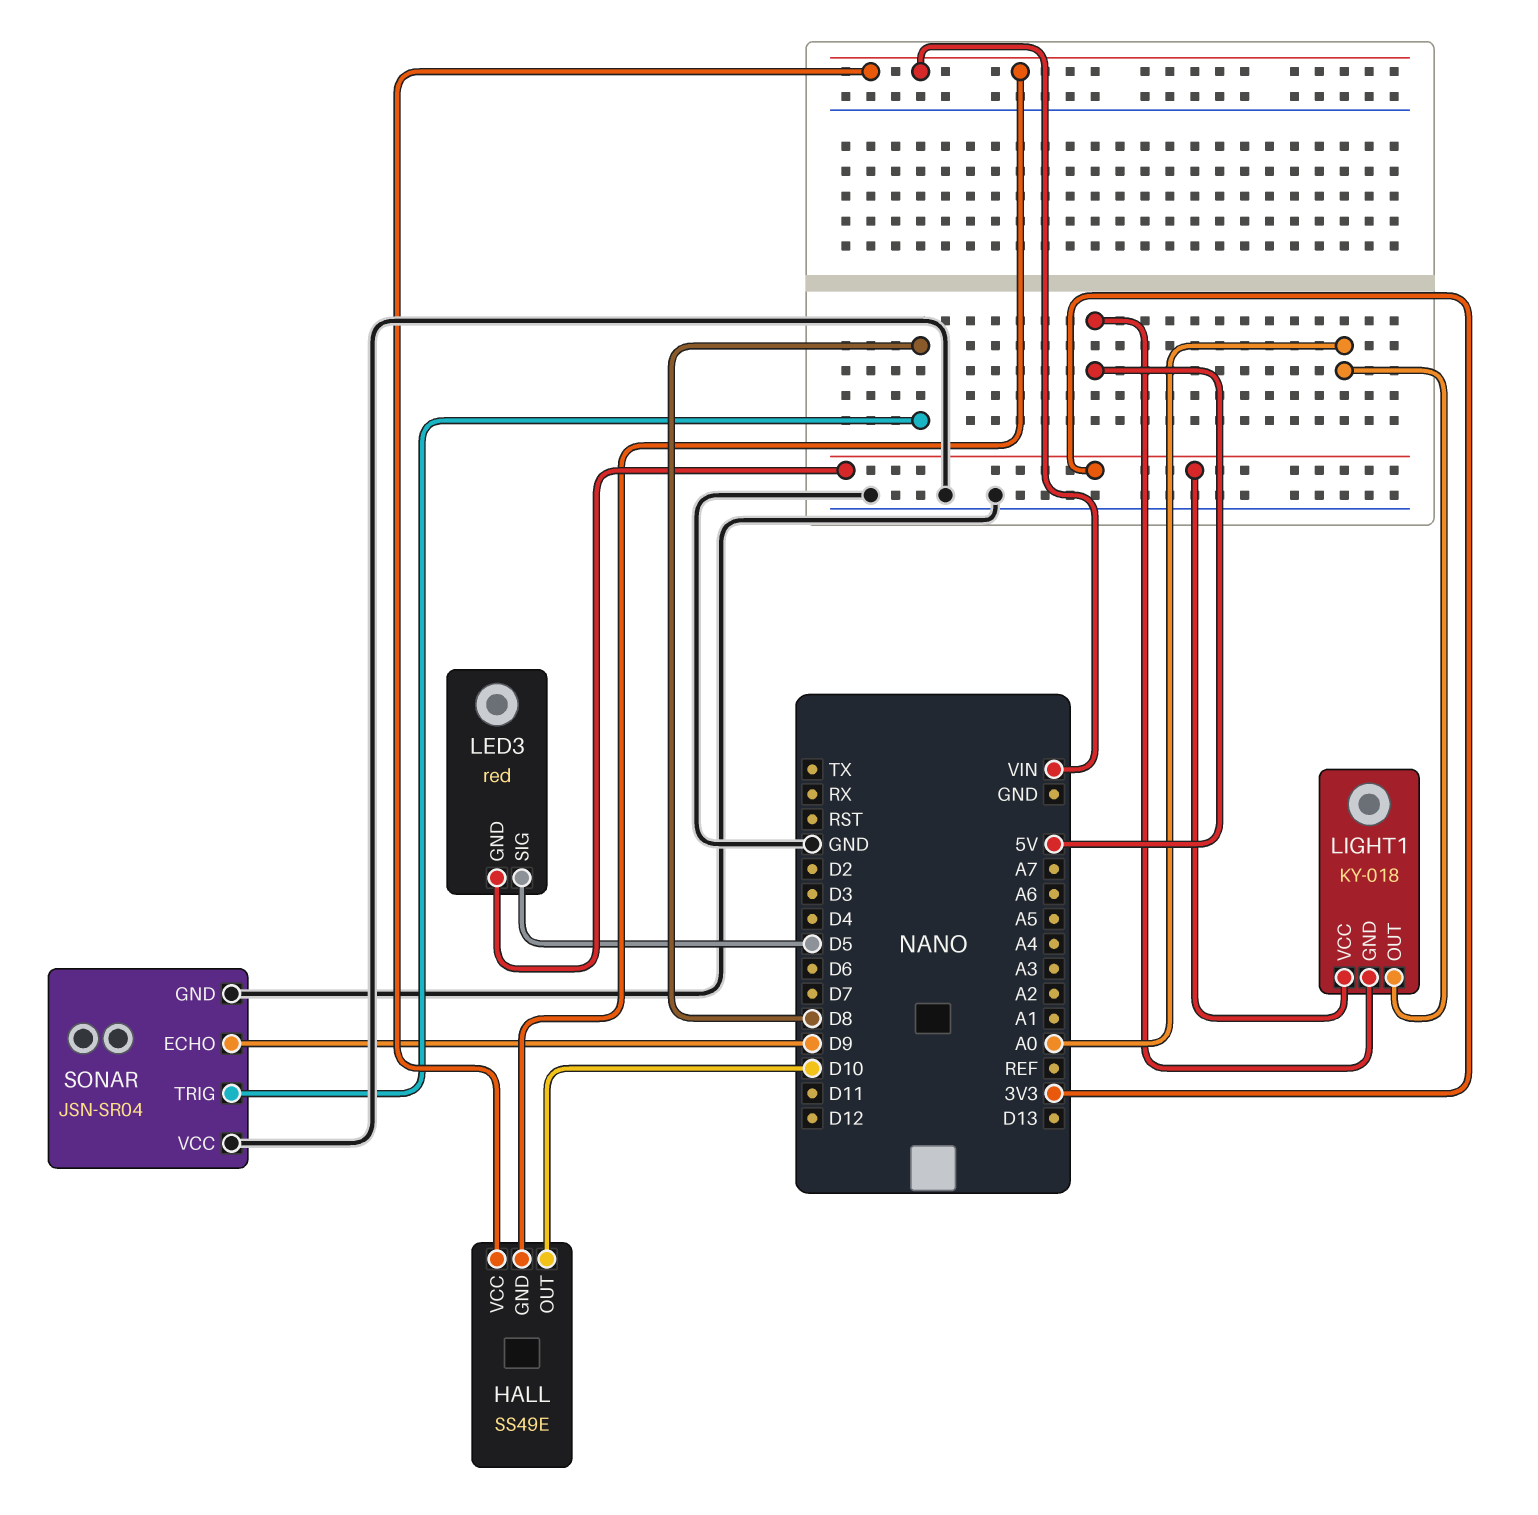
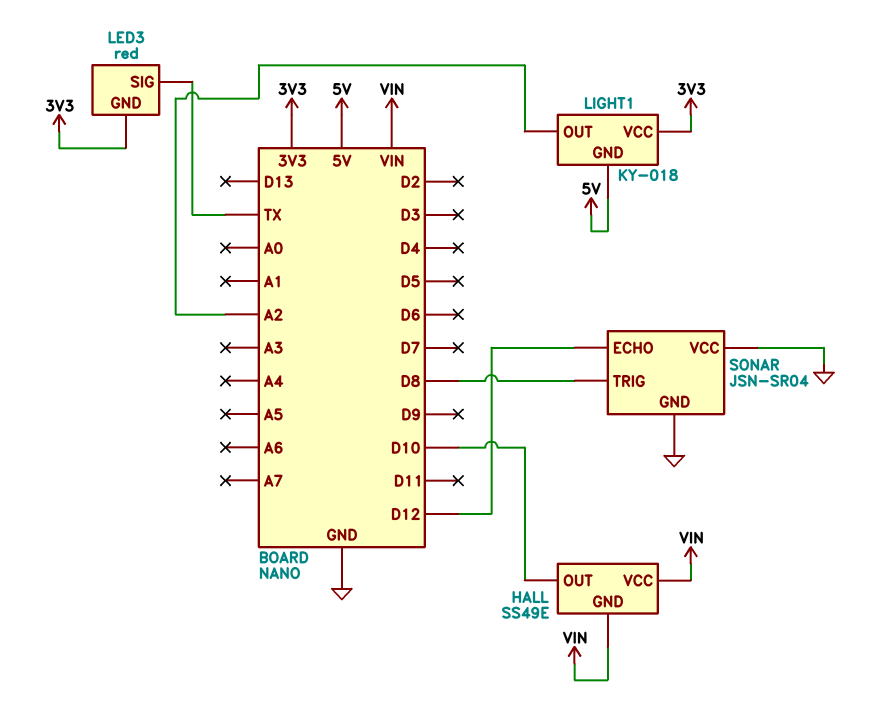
LED3 pin SIG: D5 -> TX
LIGHT1 pin OUT: A0 -> A2
SONAR pin ECHO: D9 -> D12

